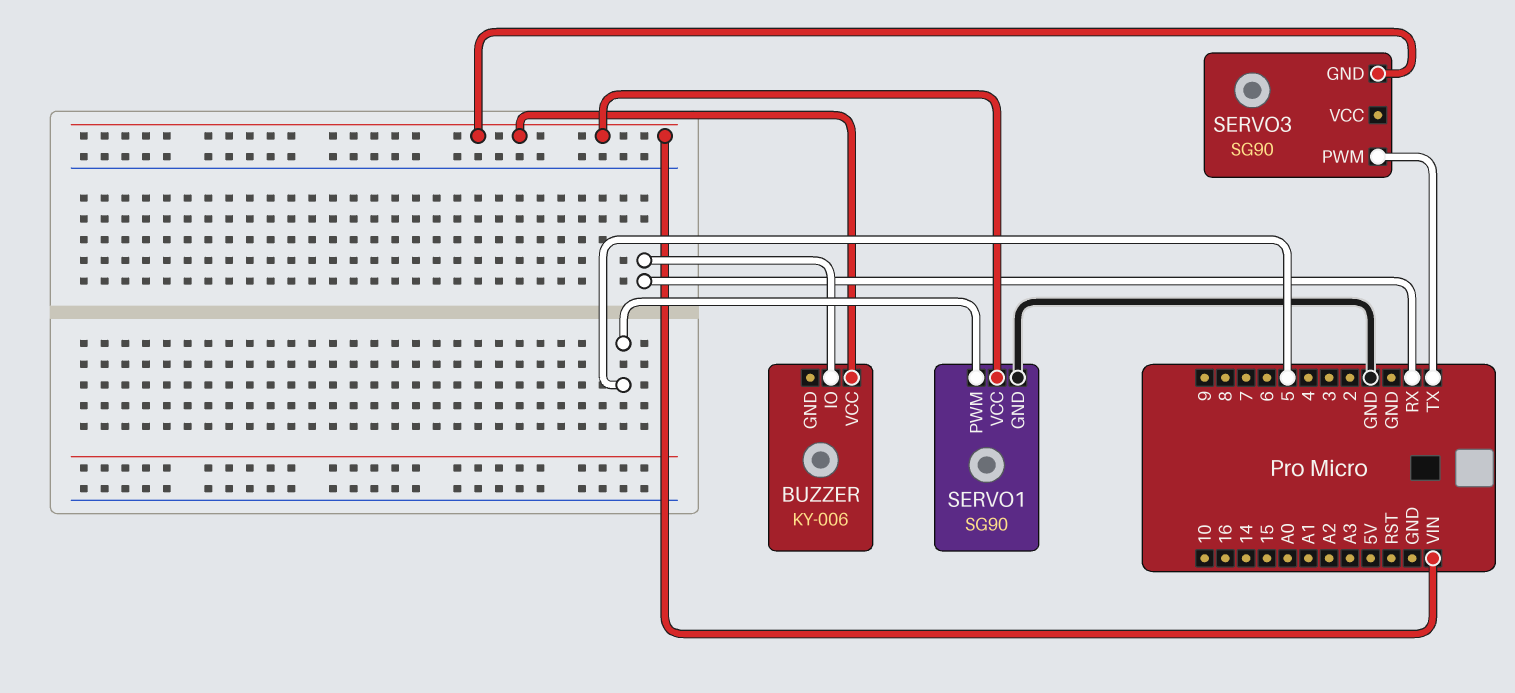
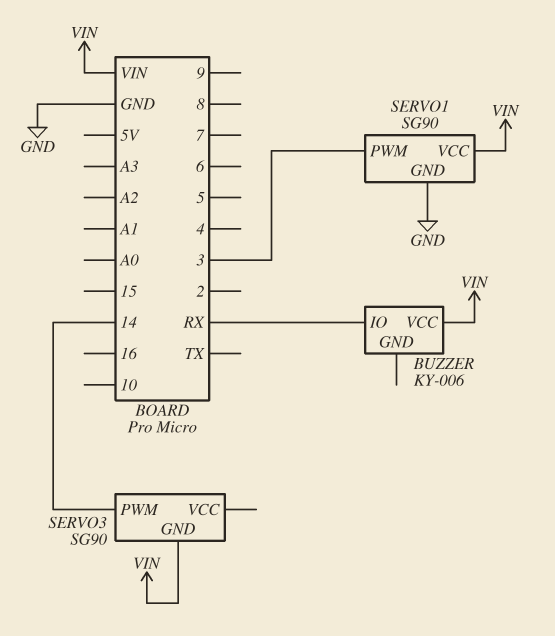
SERVO1 pin PWM: 5 -> 3
SERVO3 pin PWM: TX -> 14

